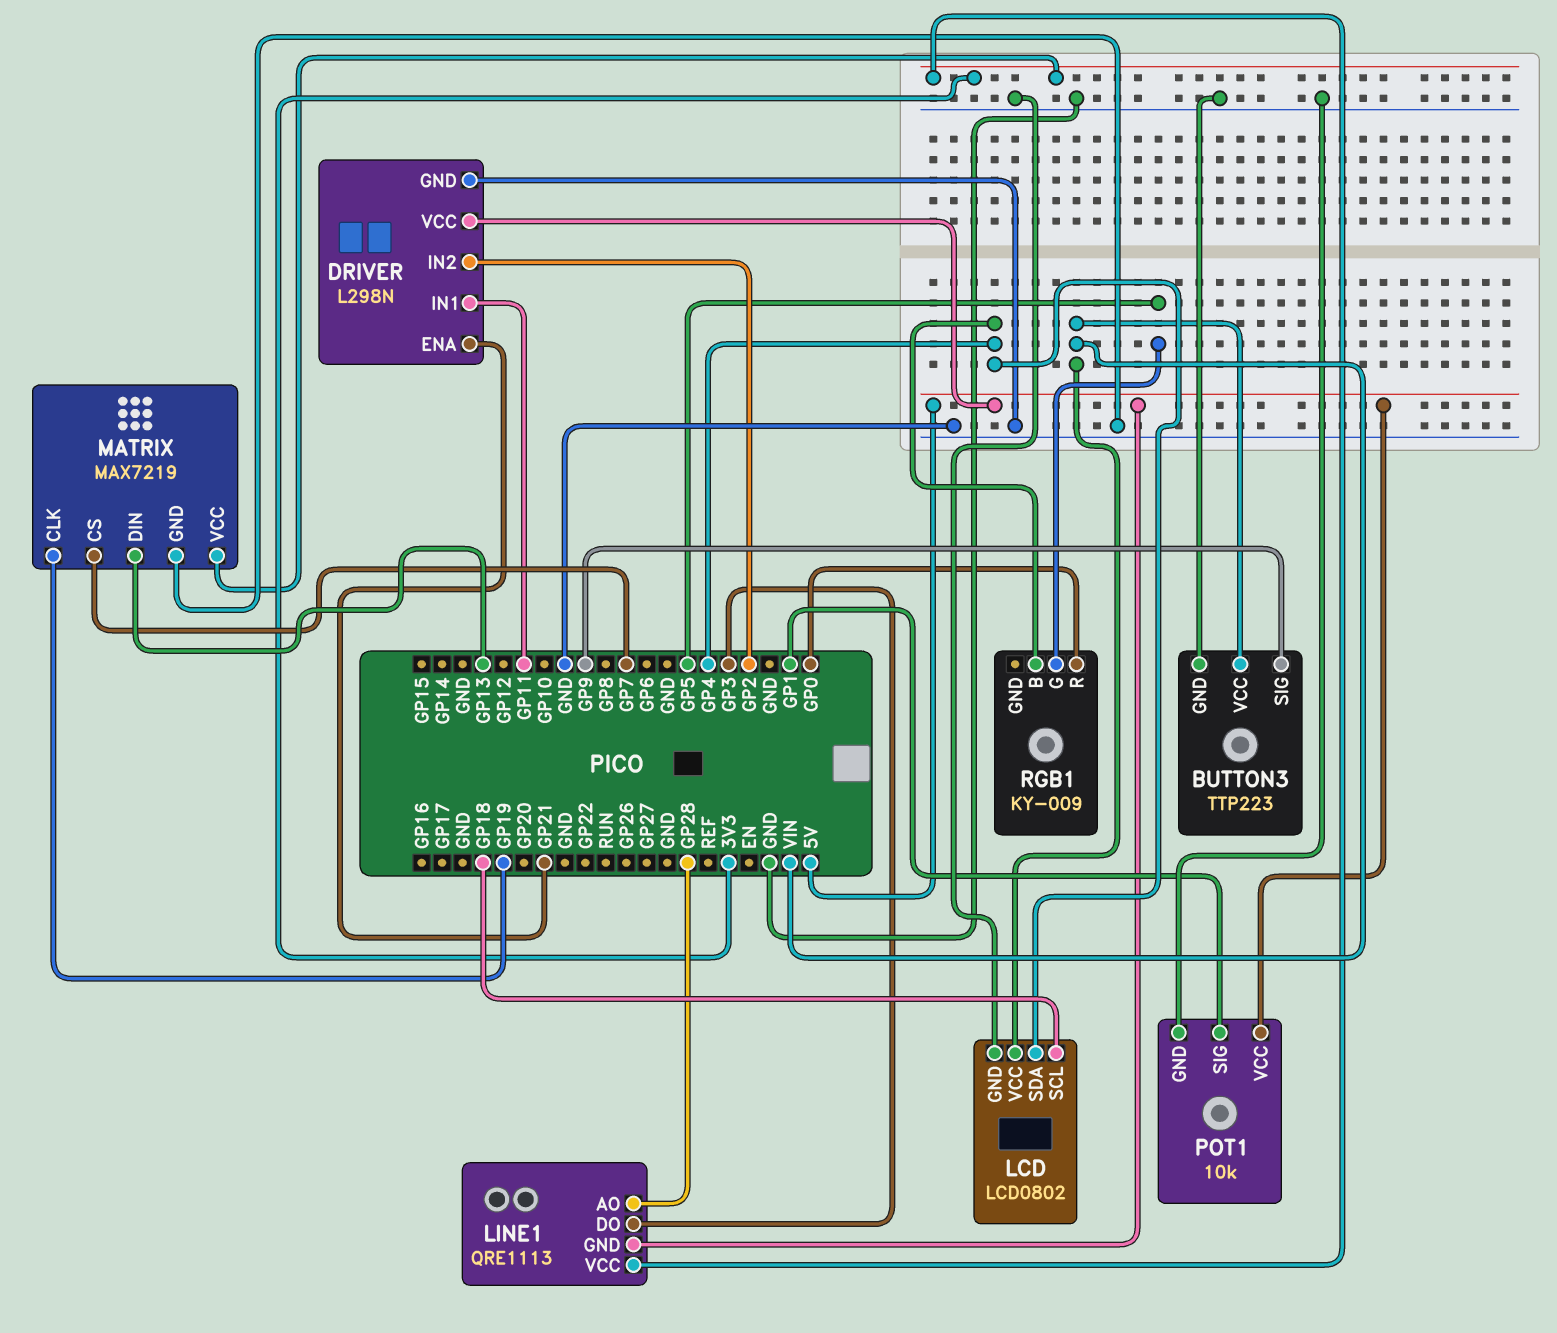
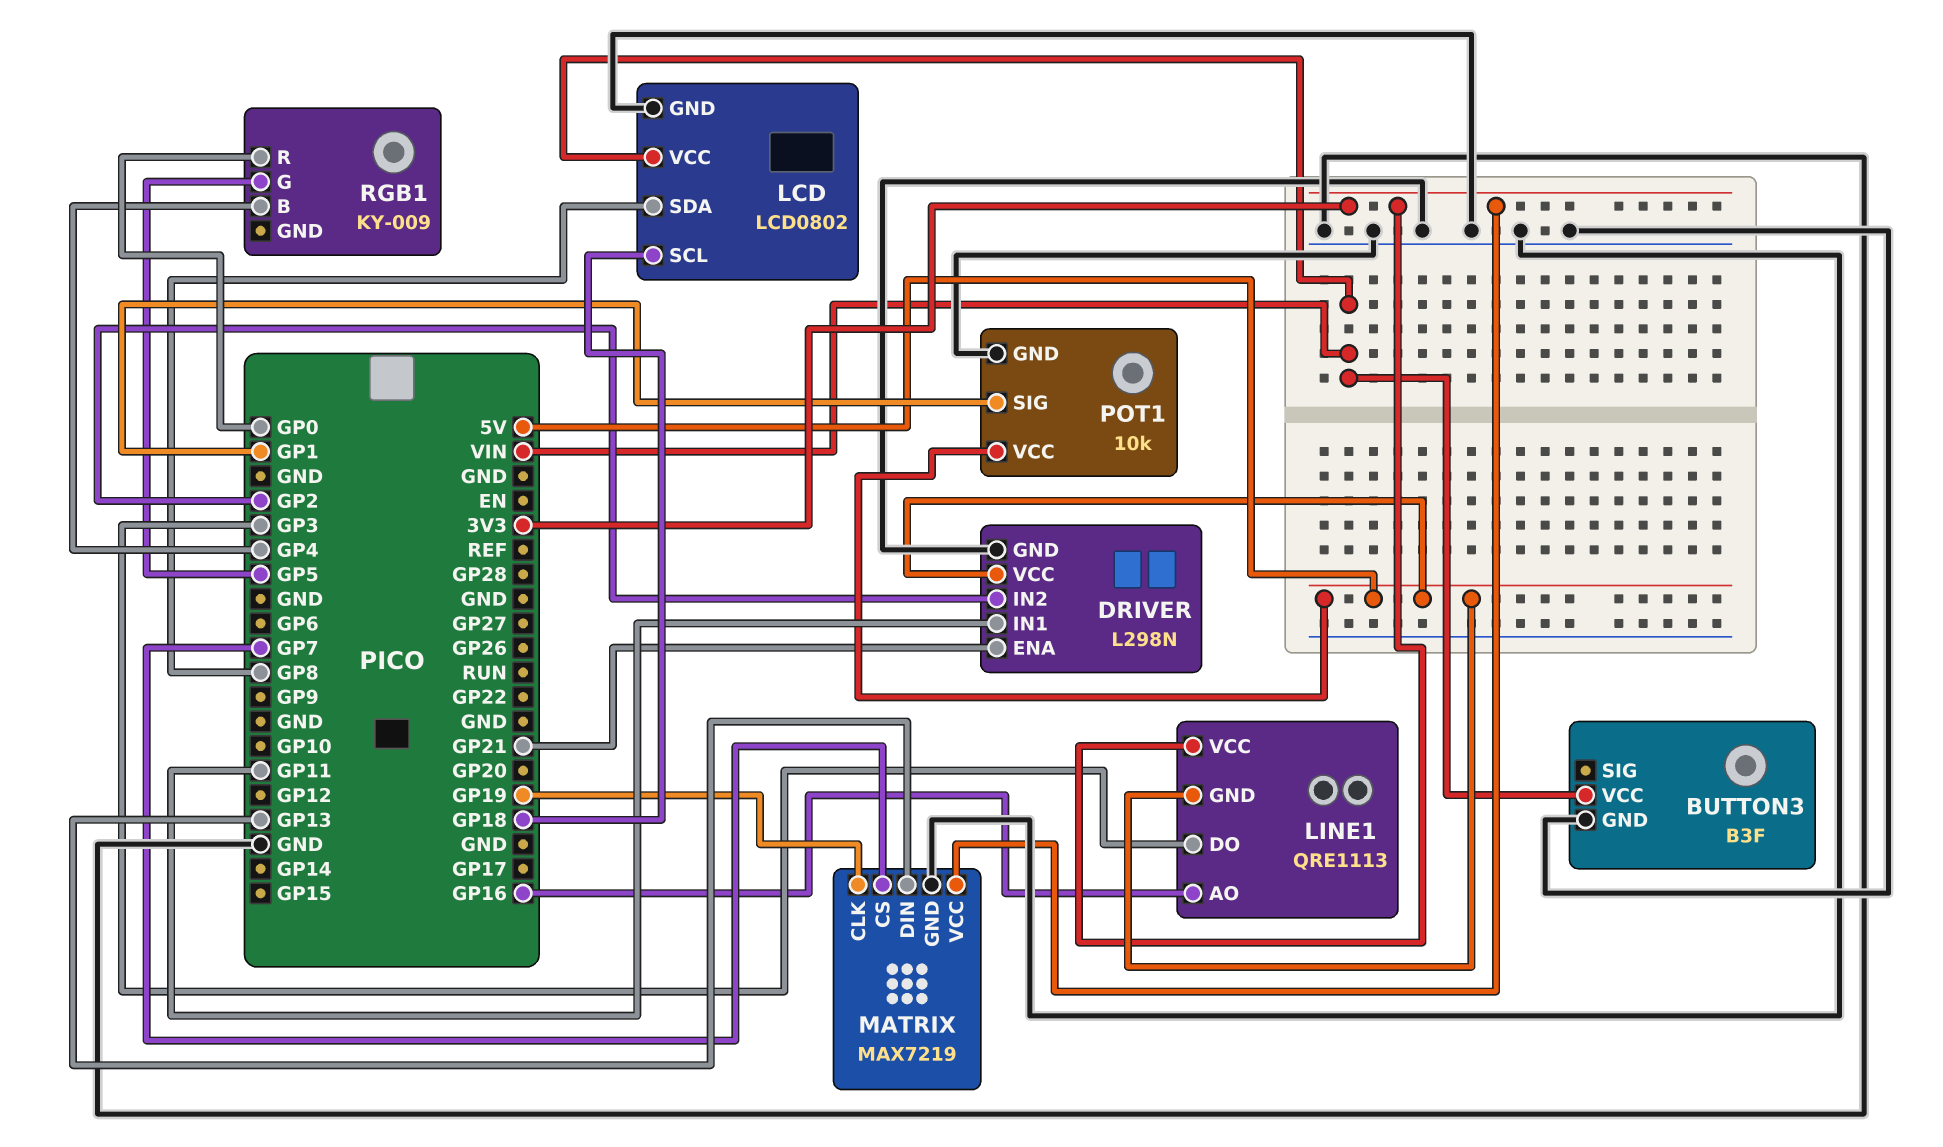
BUTTON3: TTP223 -> B3F
BUTTON3 pin SIG: GP9 -> none
LCD pin SDA: GP4 -> GP8
LINE1 pin AO: GP28 -> GP16

